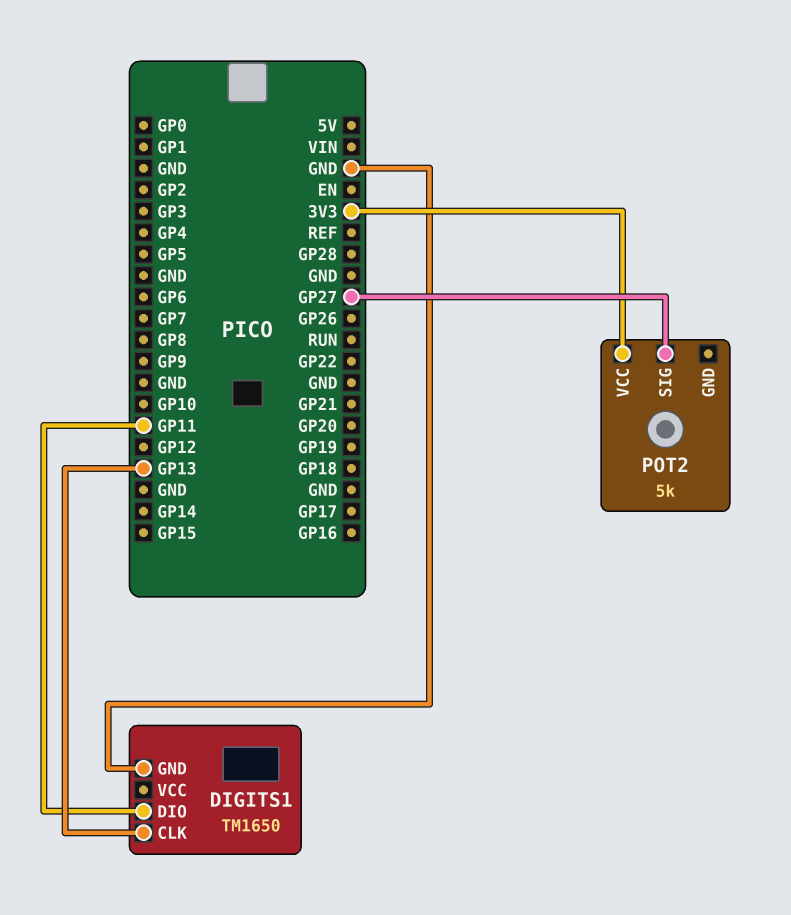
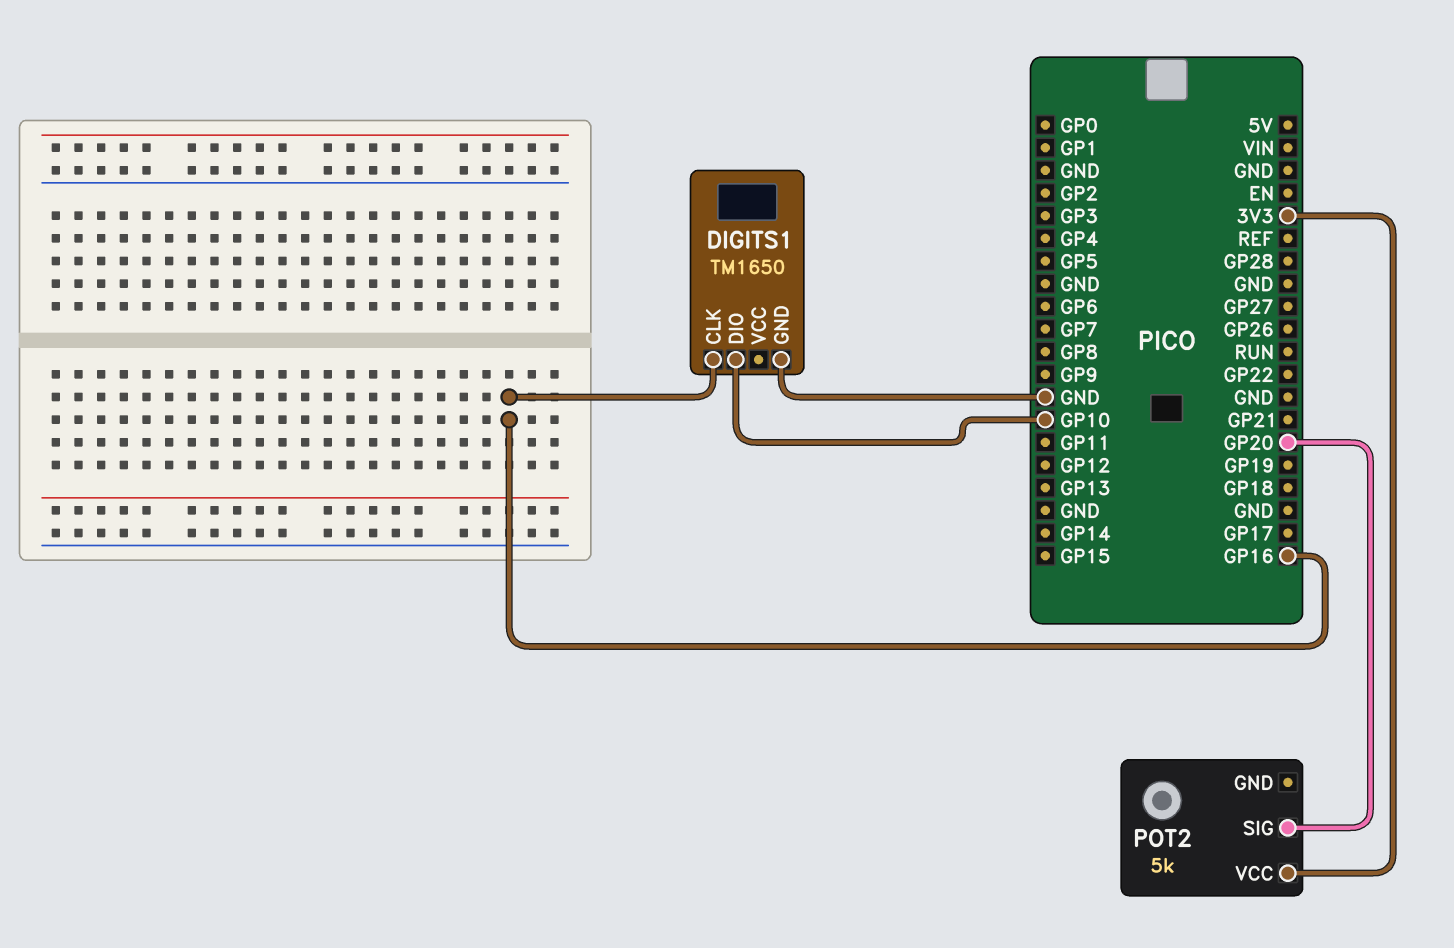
DIGITS1 pin CLK: GP13 -> GP16
DIGITS1 pin DIO: GP11 -> GP10
POT2 pin SIG: GP27 -> GP20

